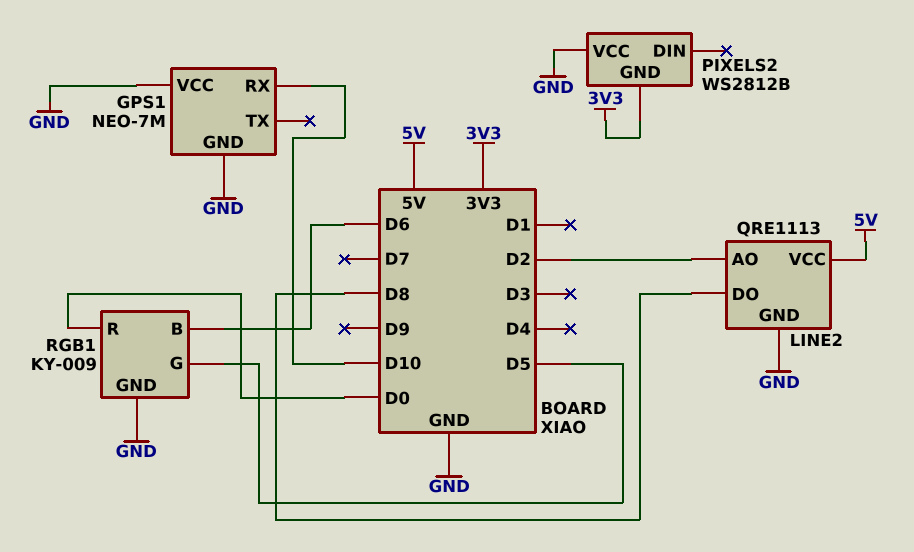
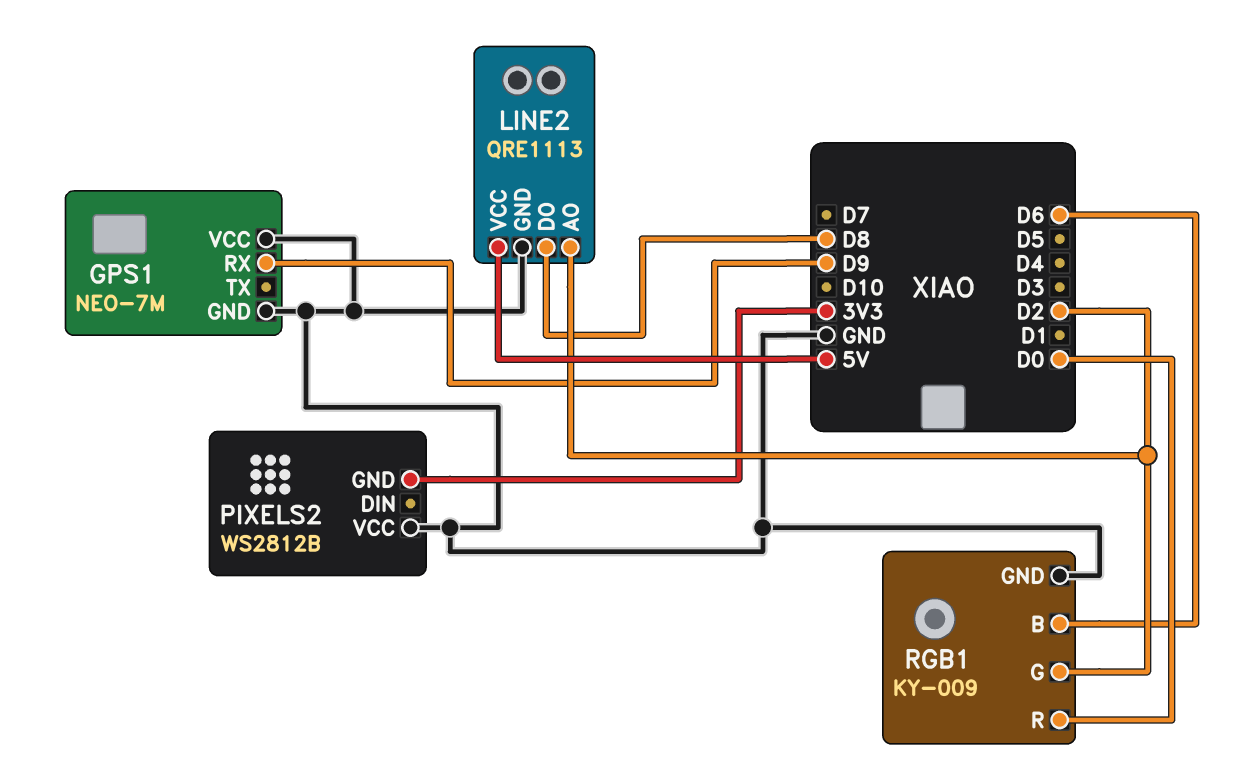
GPS1 pin RX: D10 -> D9
RGB1 pin G: D5 -> D2

